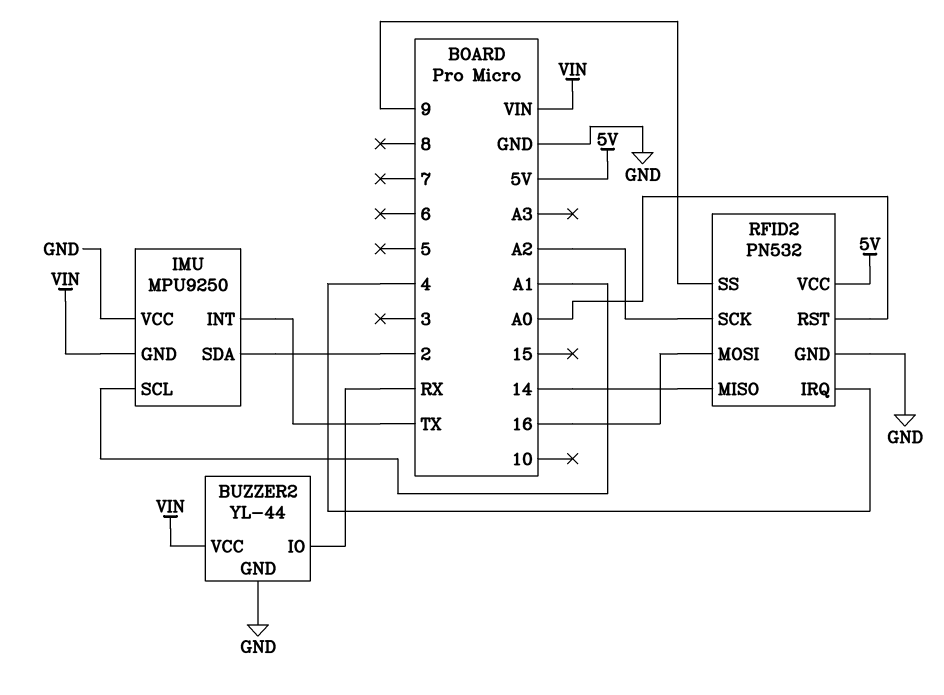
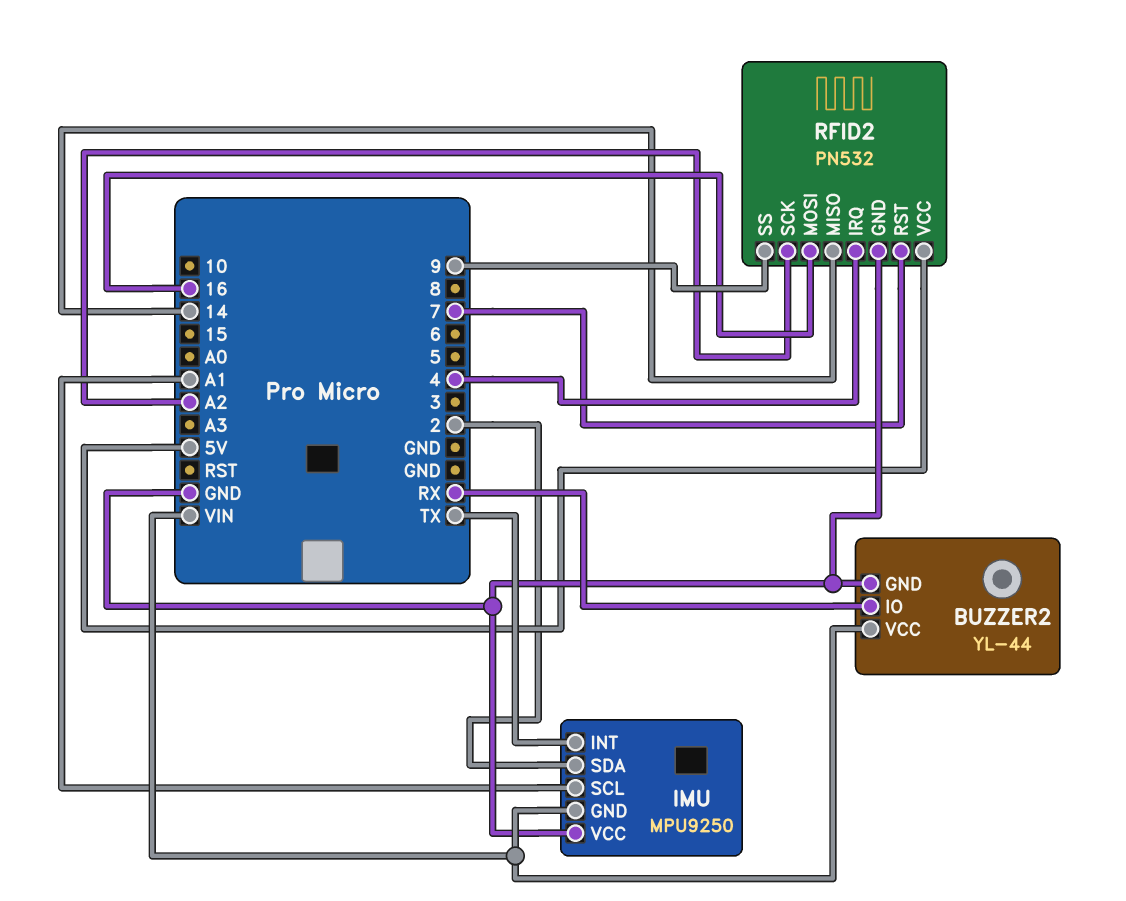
RFID2 pin RST: A0 -> 7

